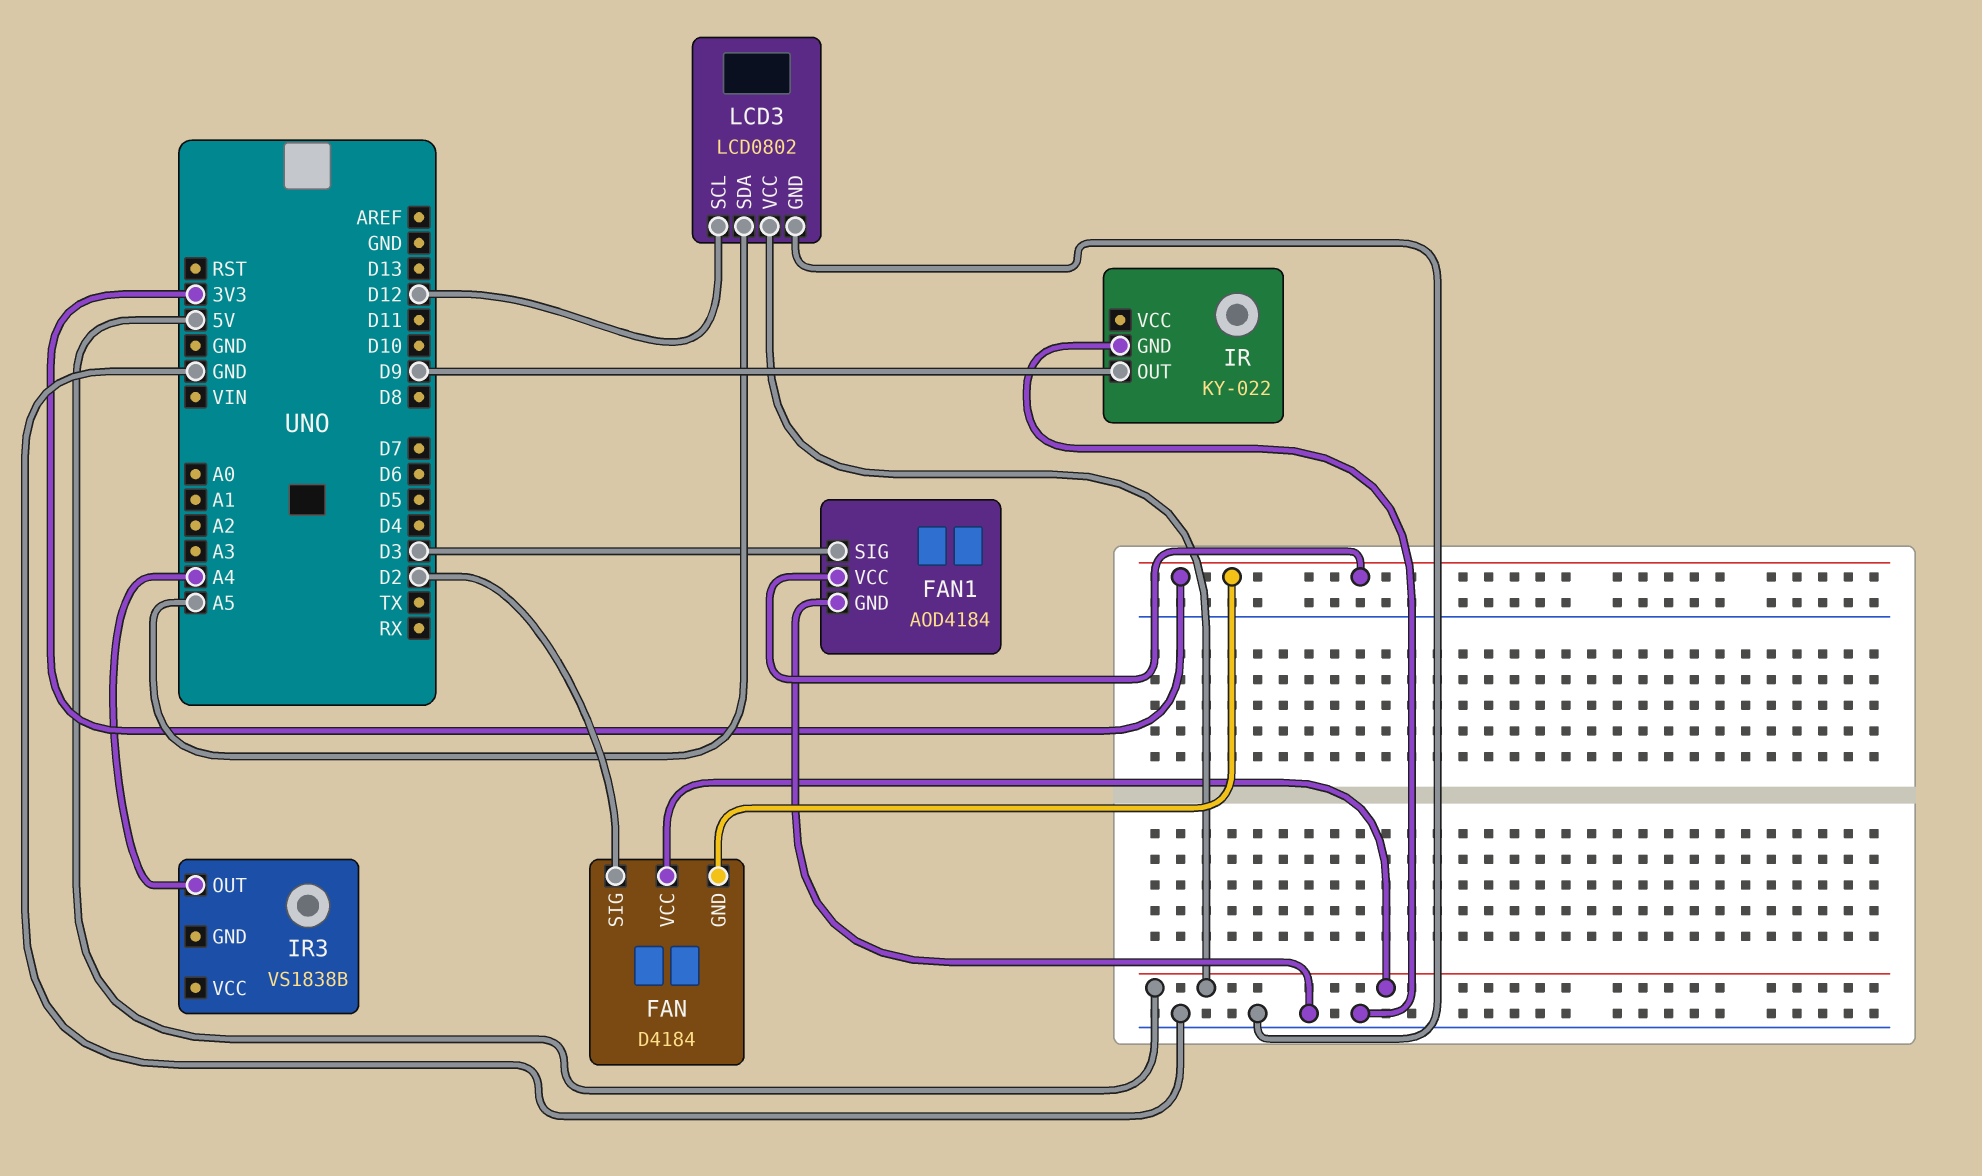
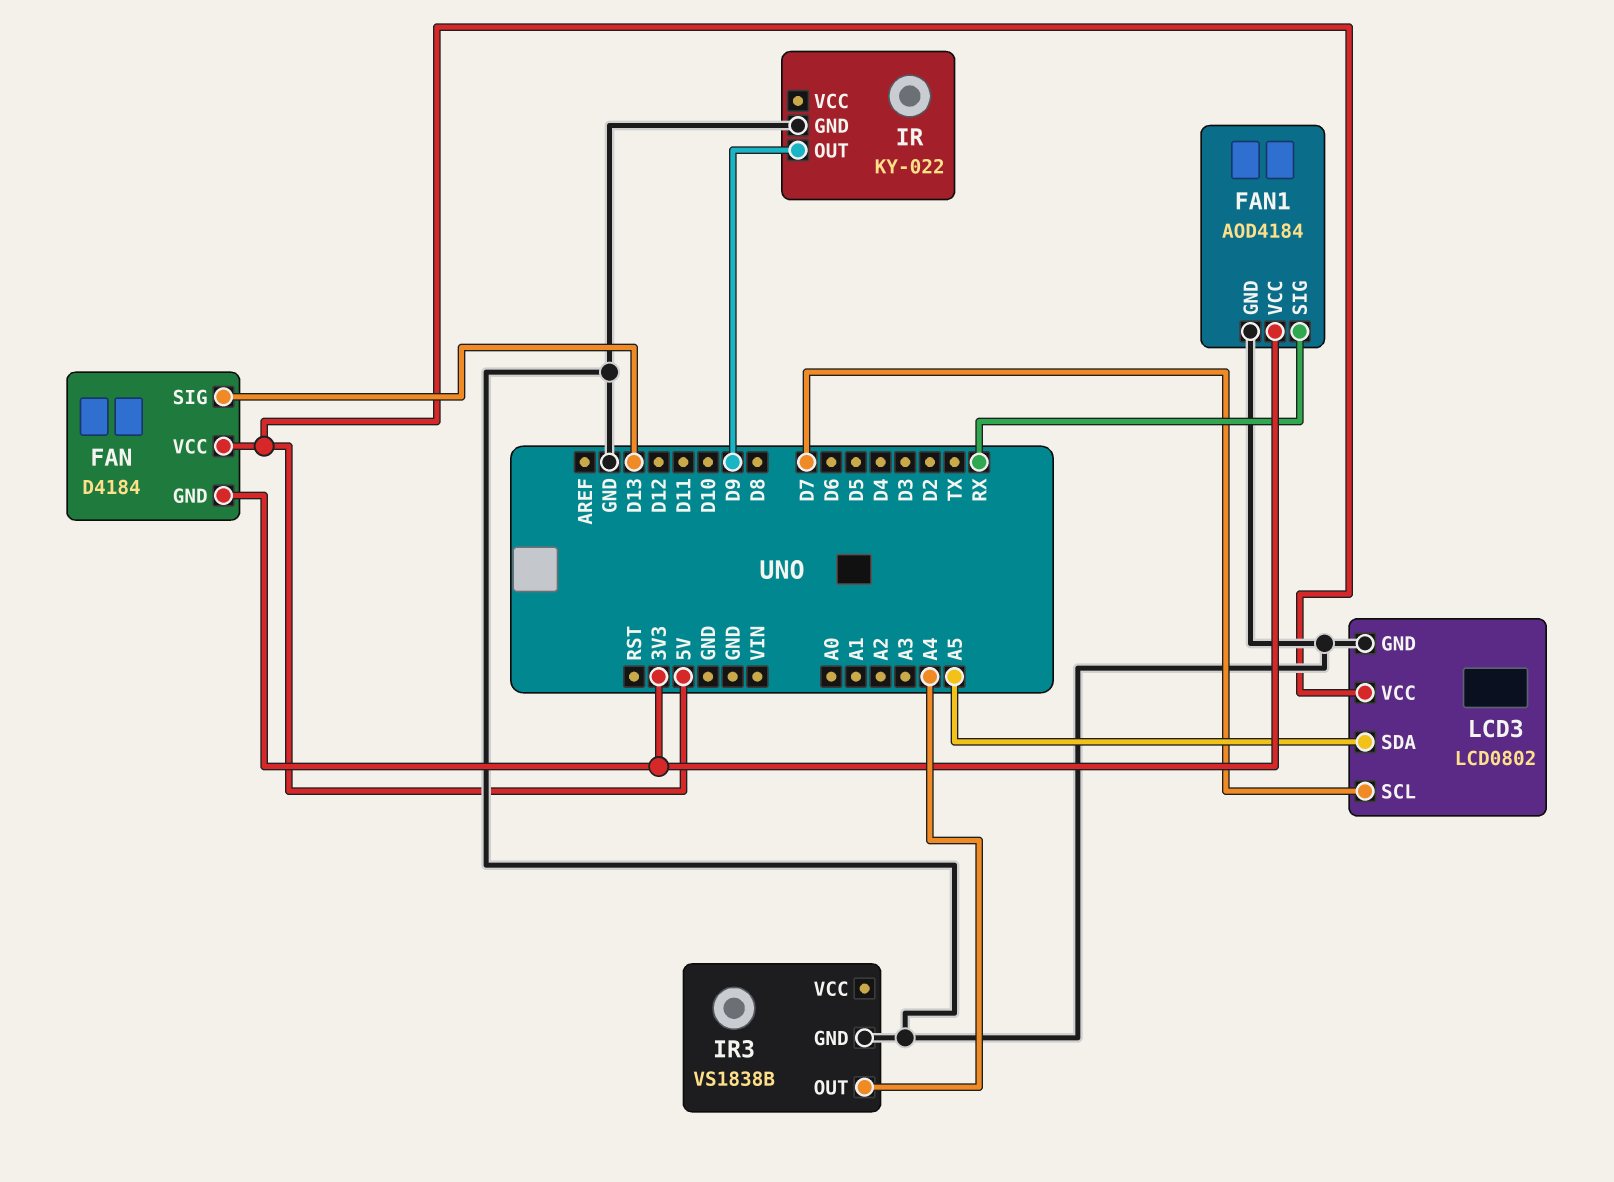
FAN pin SIG: D2 -> D13
FAN1 pin SIG: D3 -> RX
IR3 pin GND: none -> GND
LCD3 pin SCL: D12 -> D7

